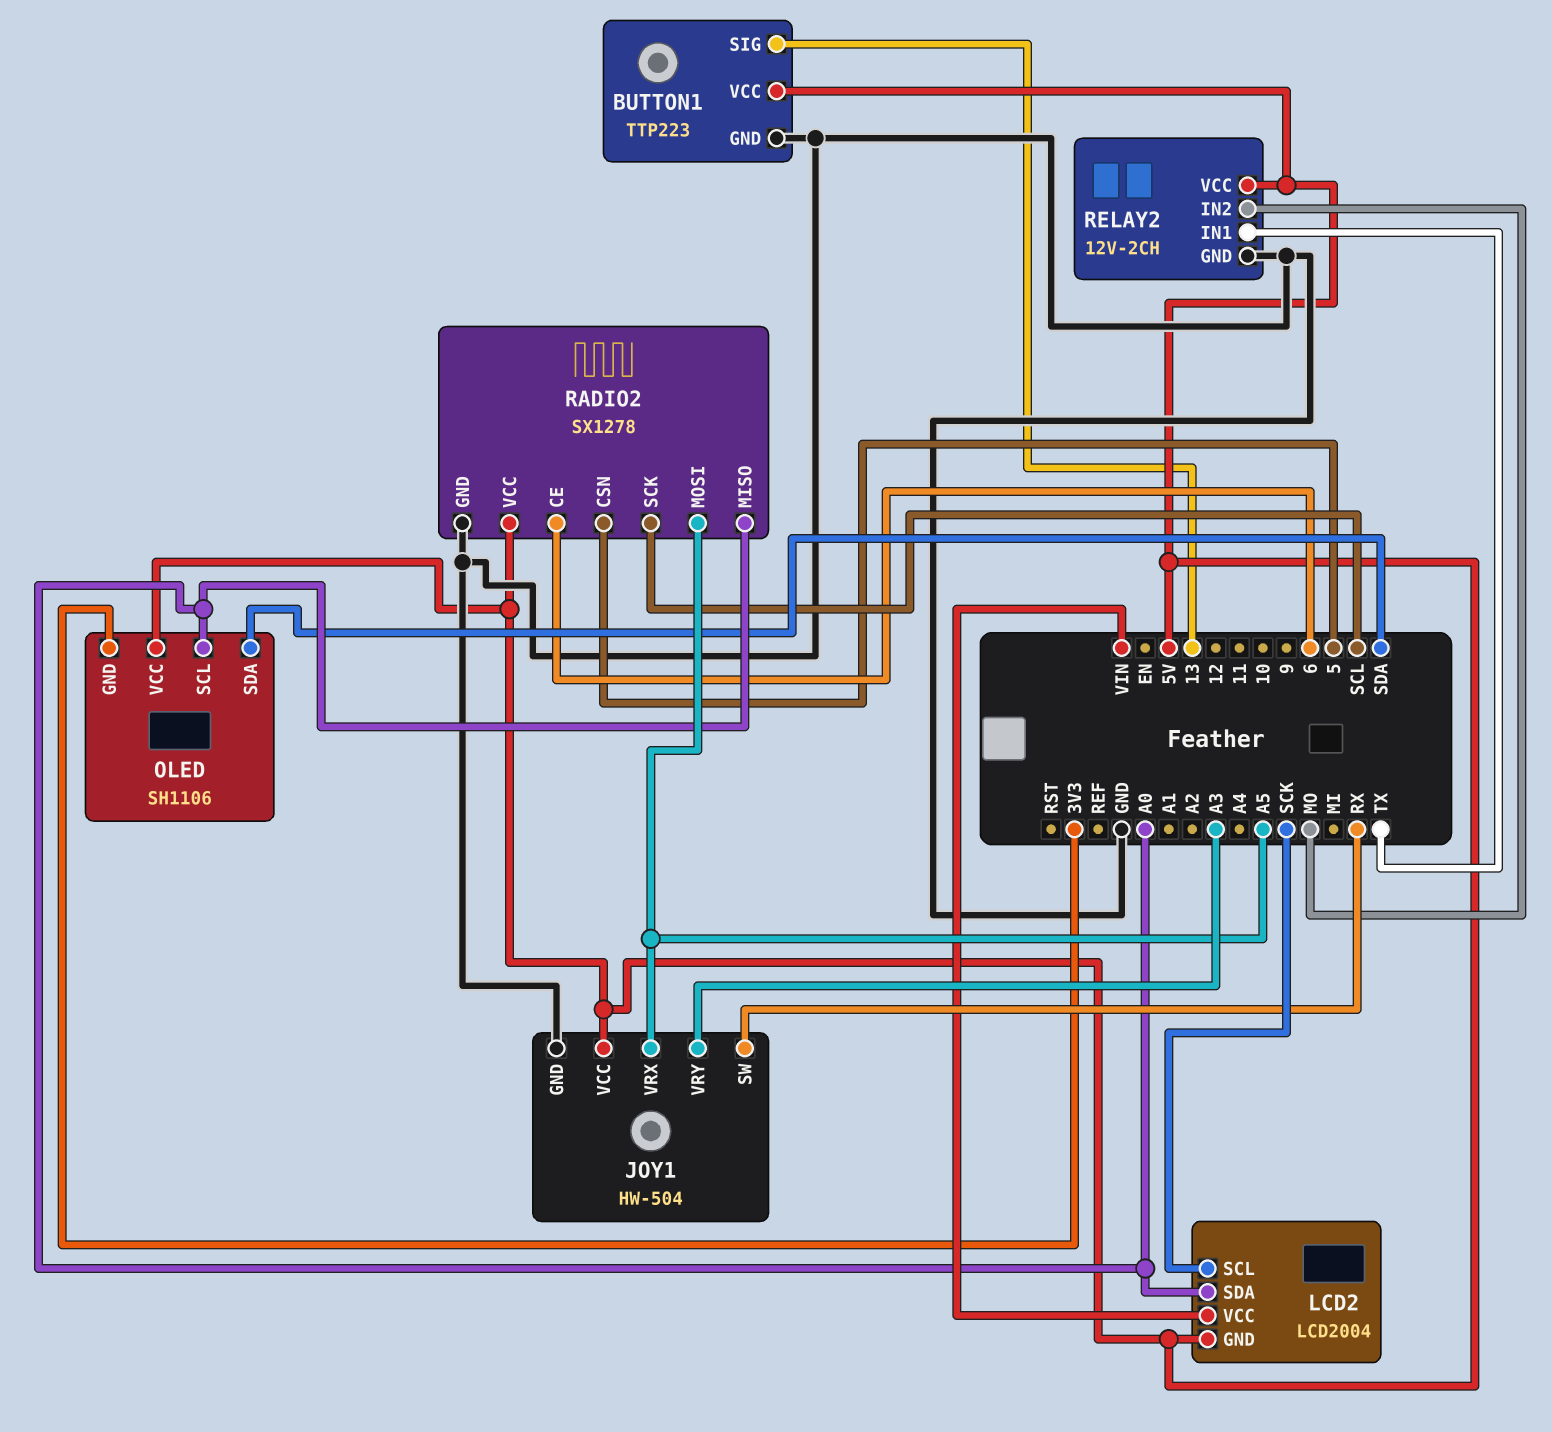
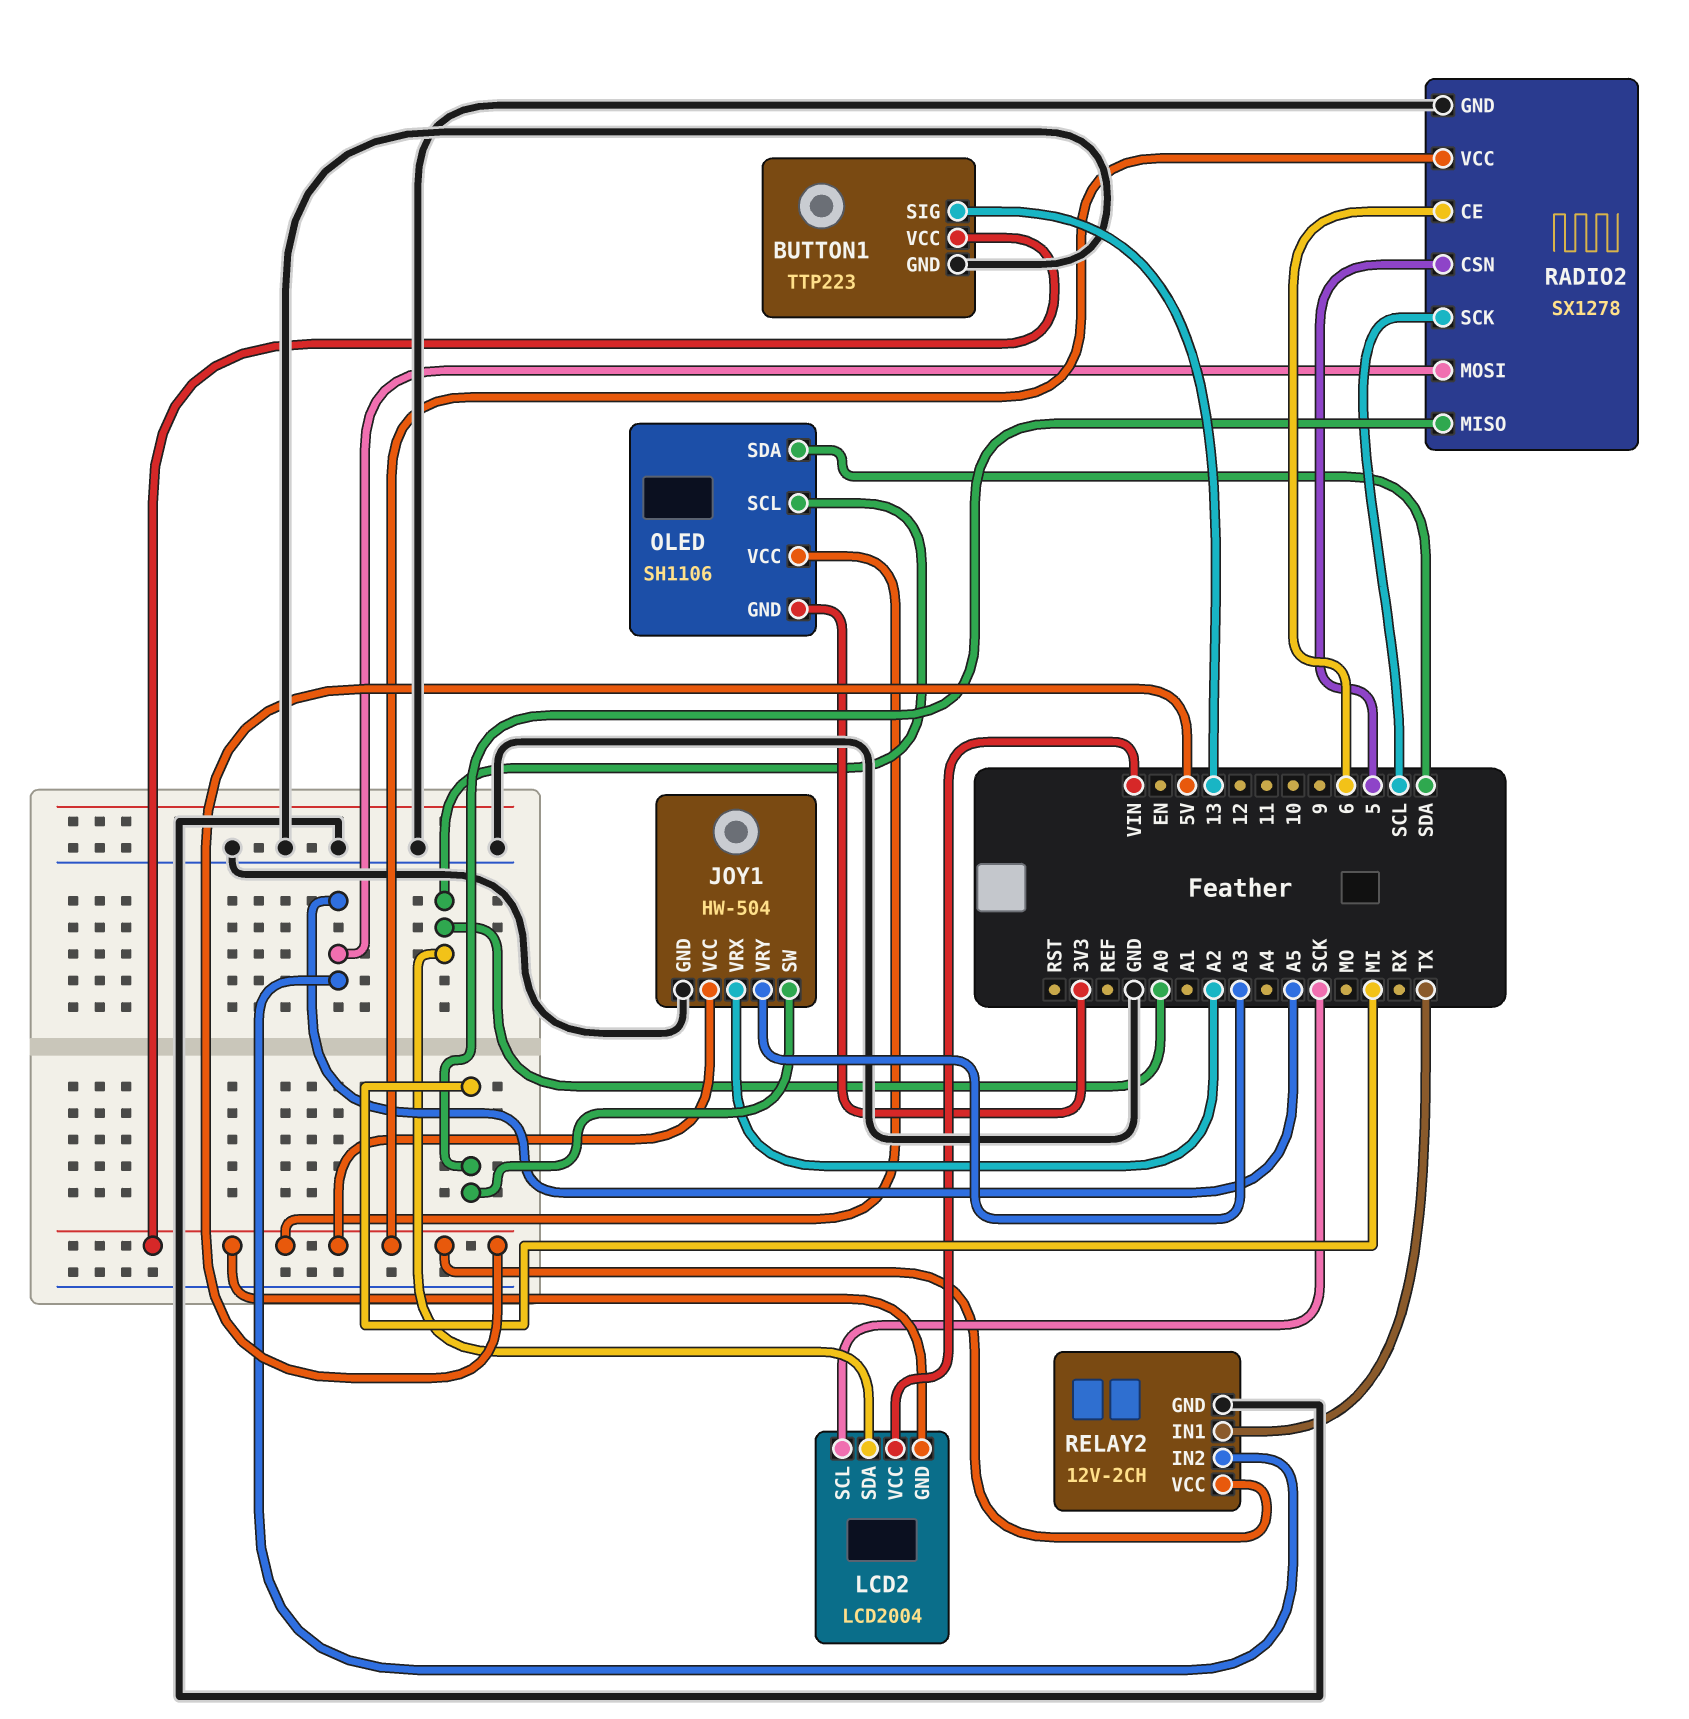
JOY1 pin SW: RX -> MI
JOY1 pin VRX: A5 -> A2
RADIO2 pin MISO: A0 -> MI
RELAY2 pin IN2: MO -> A5

